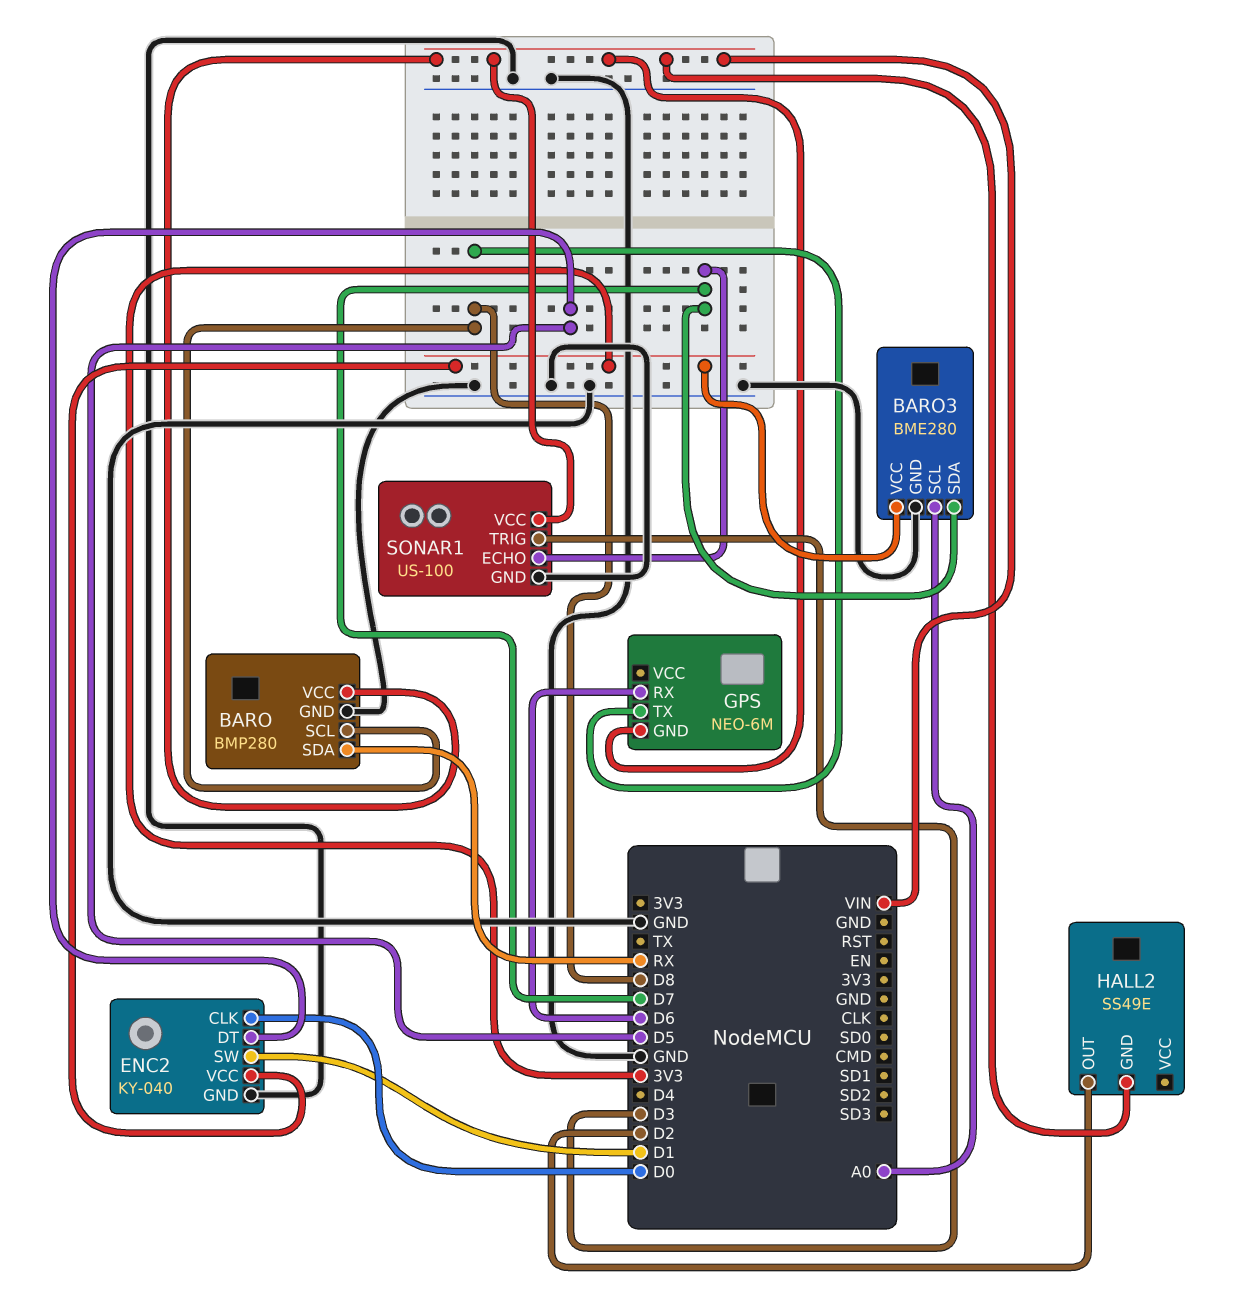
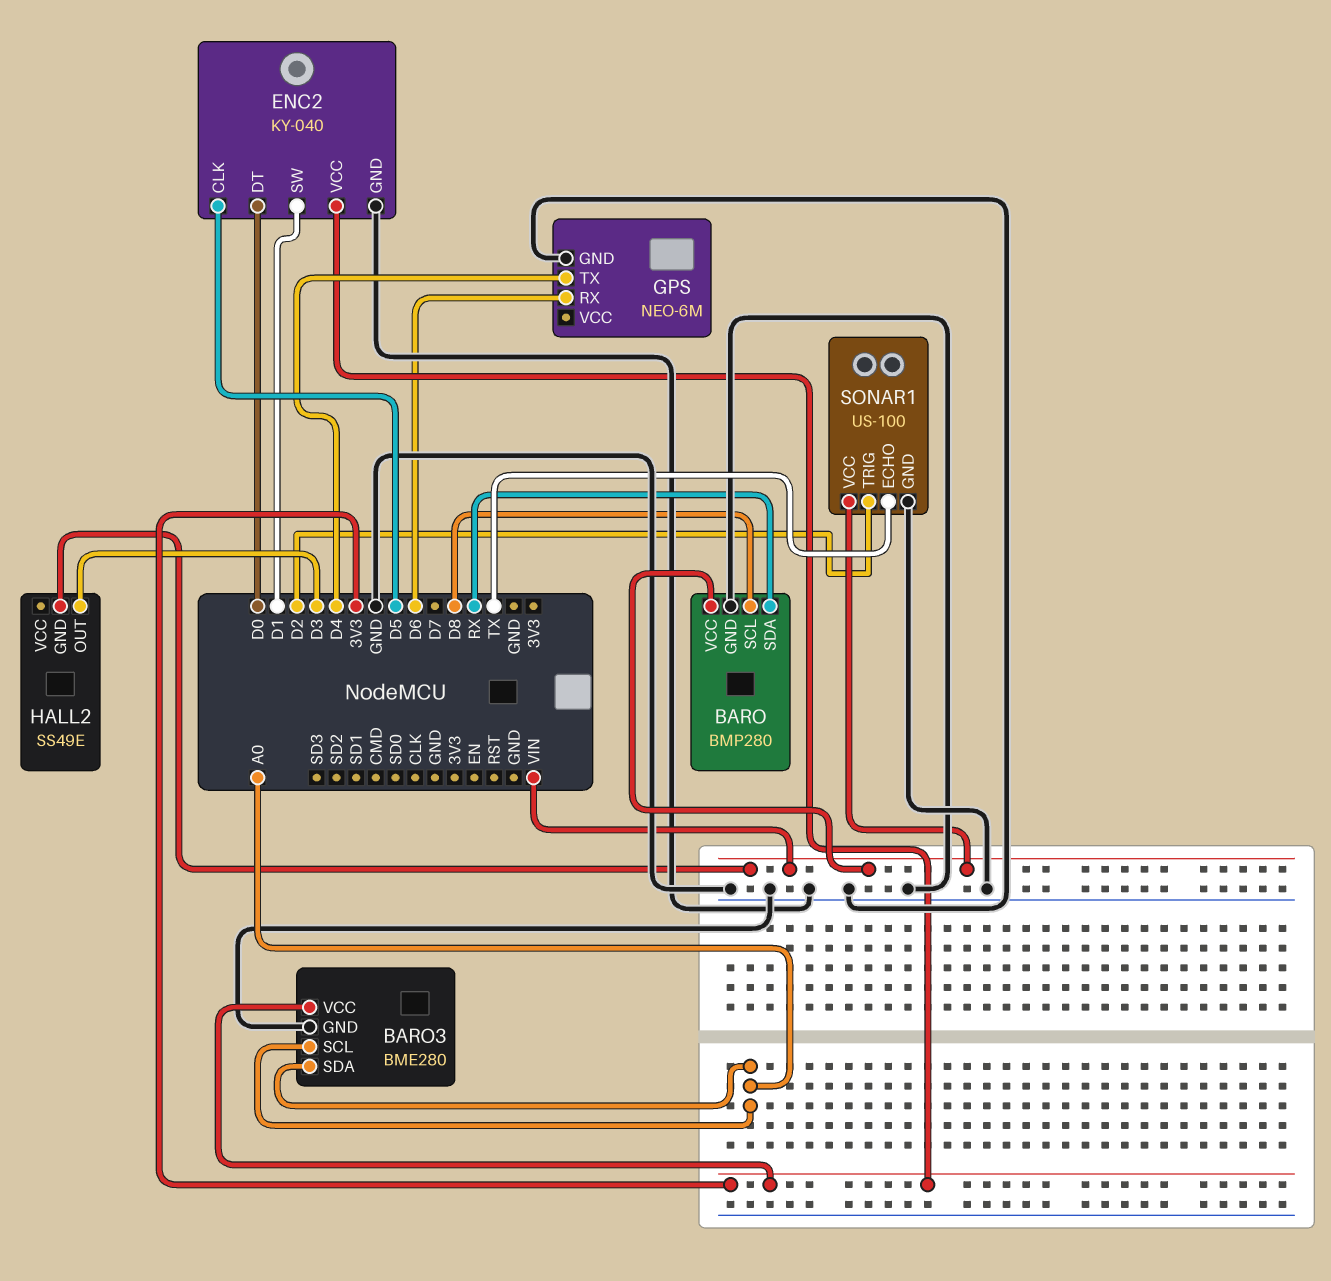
BARO3 pin SDA: D7 -> A0
ENC2 pin CLK: D0 -> D5
ENC2 pin DT: D5 -> D0
GPS pin GND: VIN -> GND
GPS pin TX: D8 -> D4
HALL2 pin OUT: D2 -> D3
SONAR1 pin ECHO: D7 -> TX
SONAR1 pin TRIG: D3 -> D2

